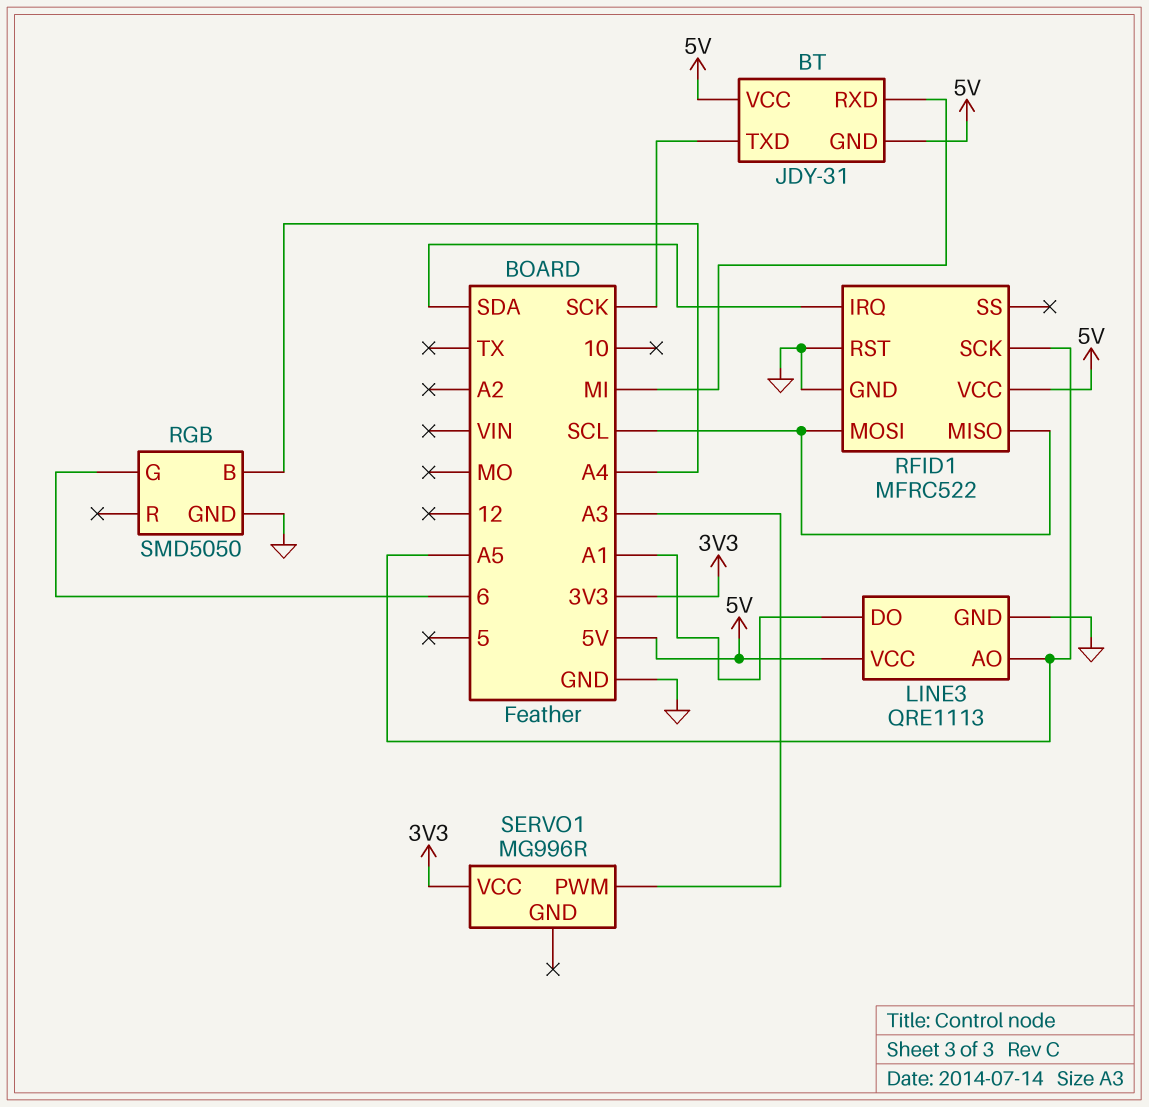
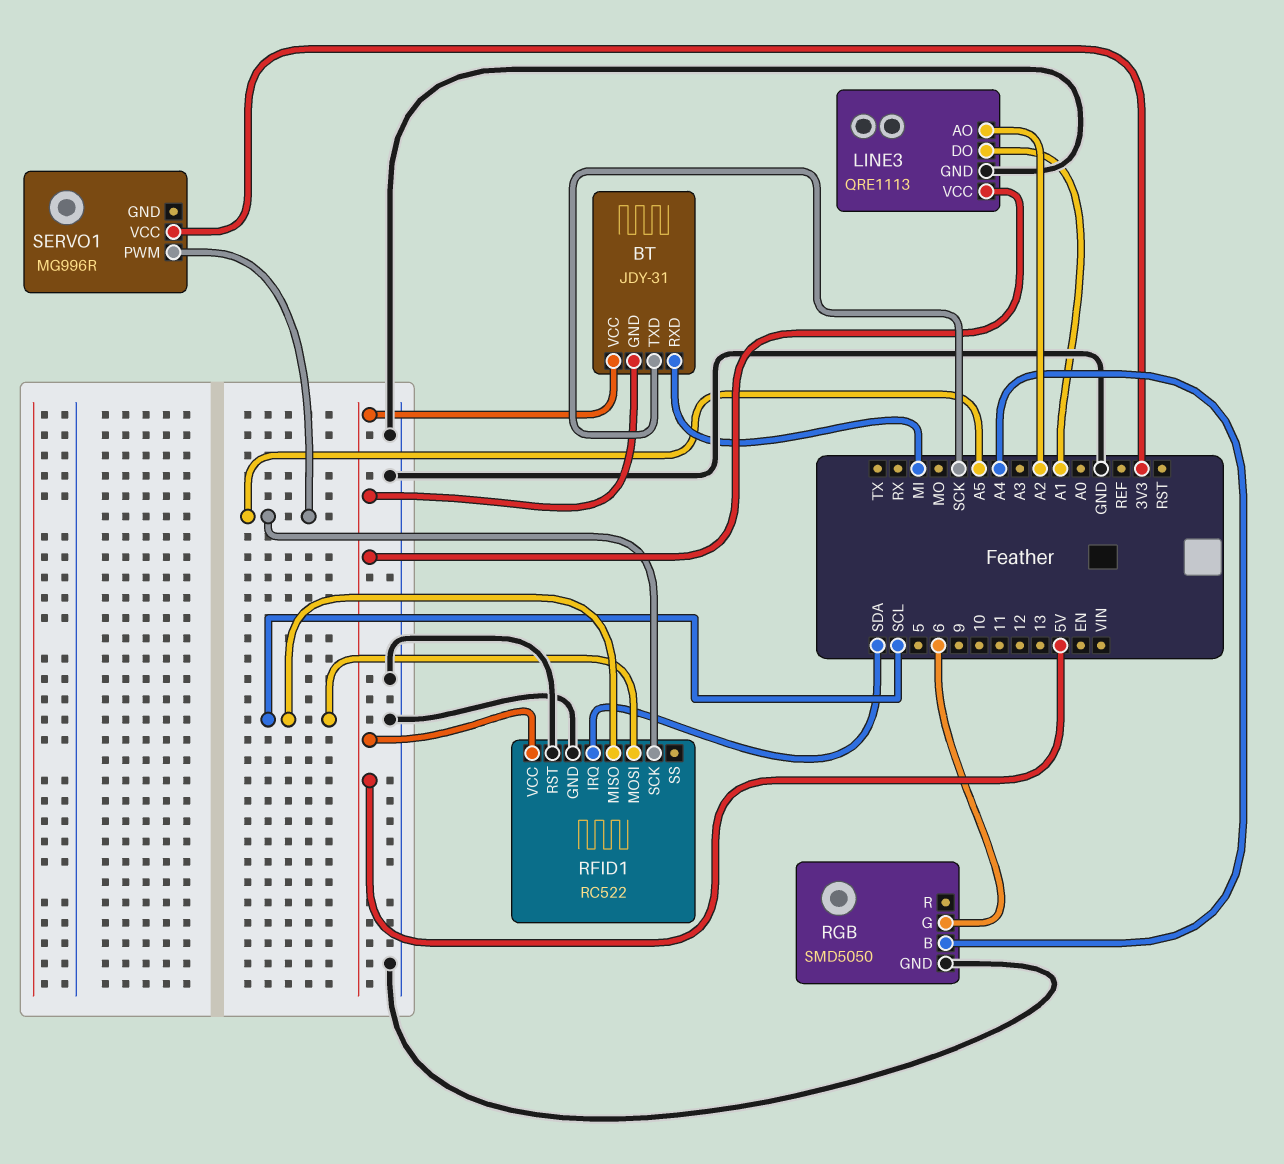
LINE3 pin AO: A5 -> A2
RFID1: MFRC522 -> RC522
SERVO1 pin PWM: A3 -> A5

